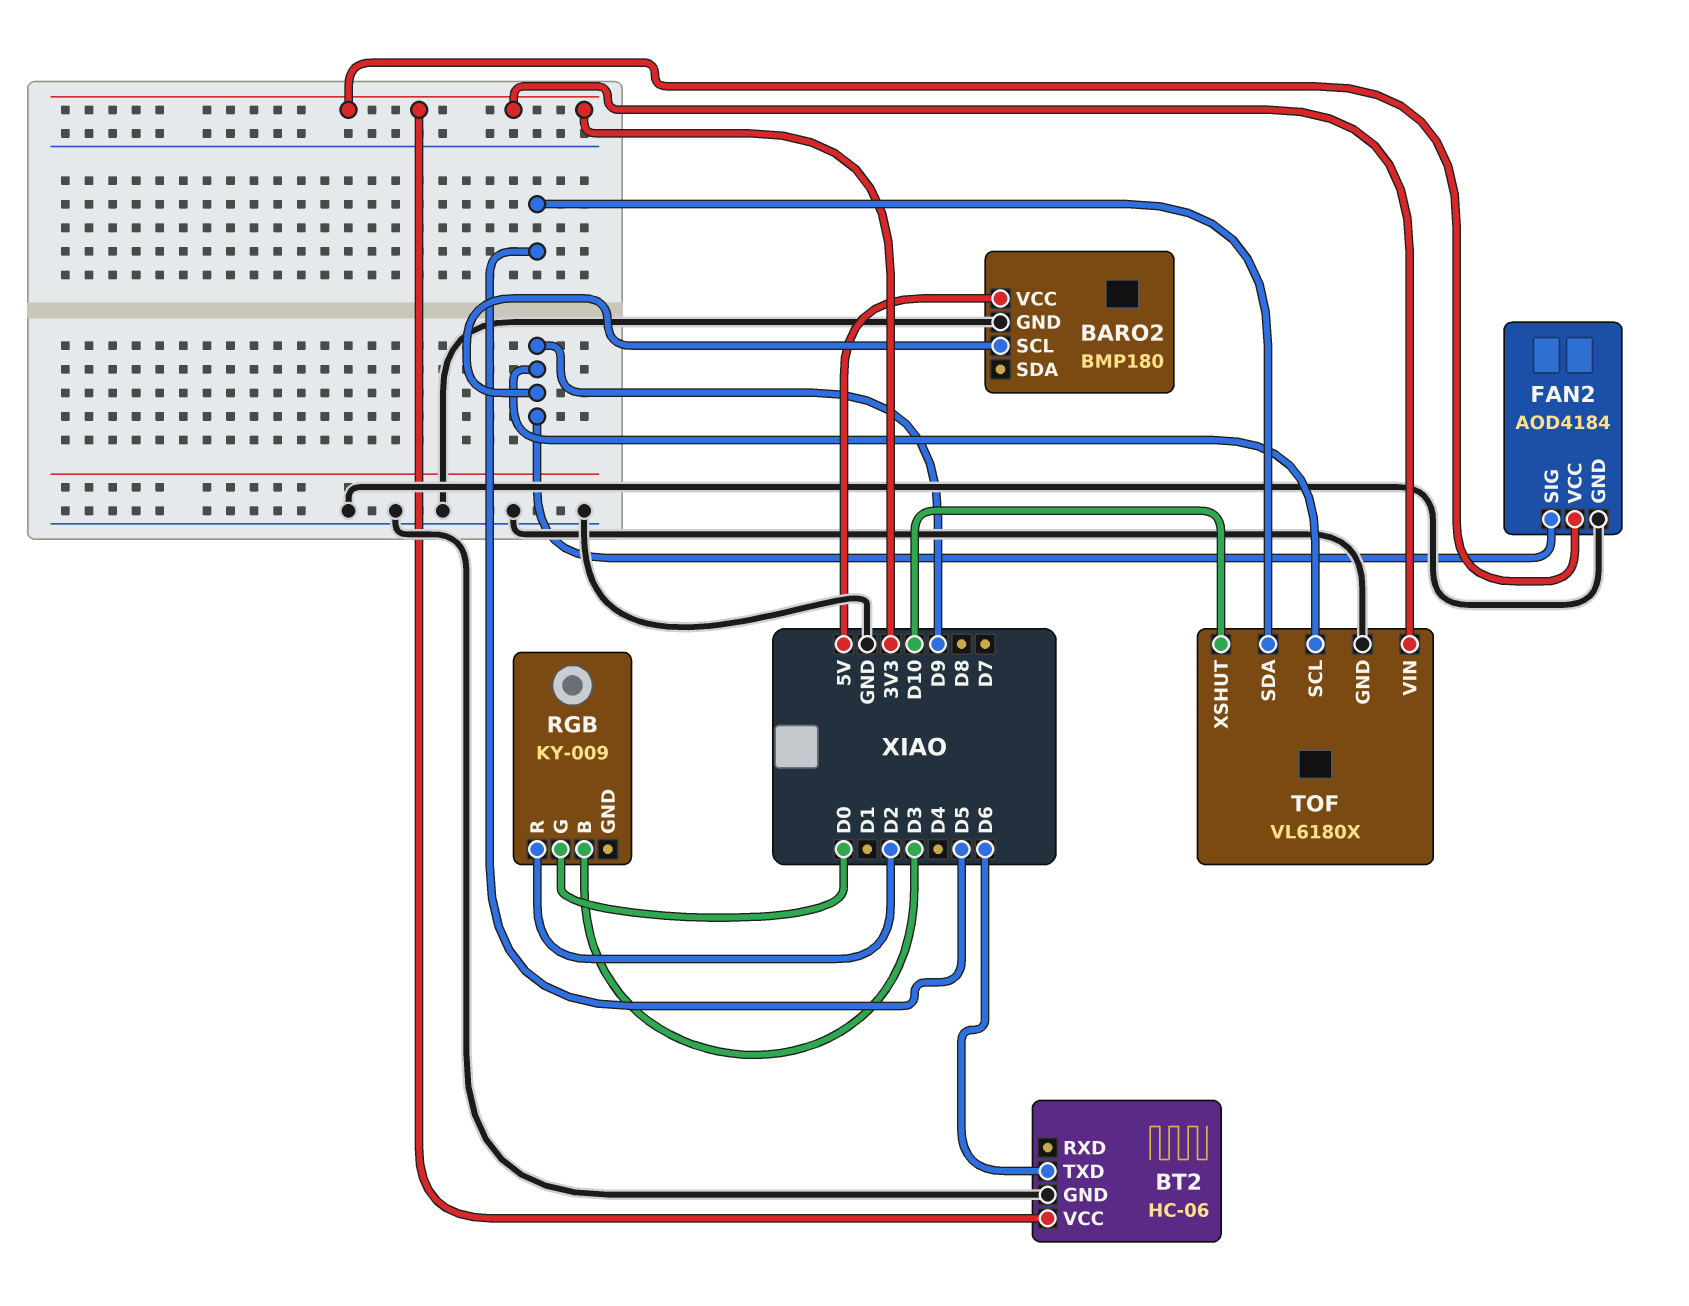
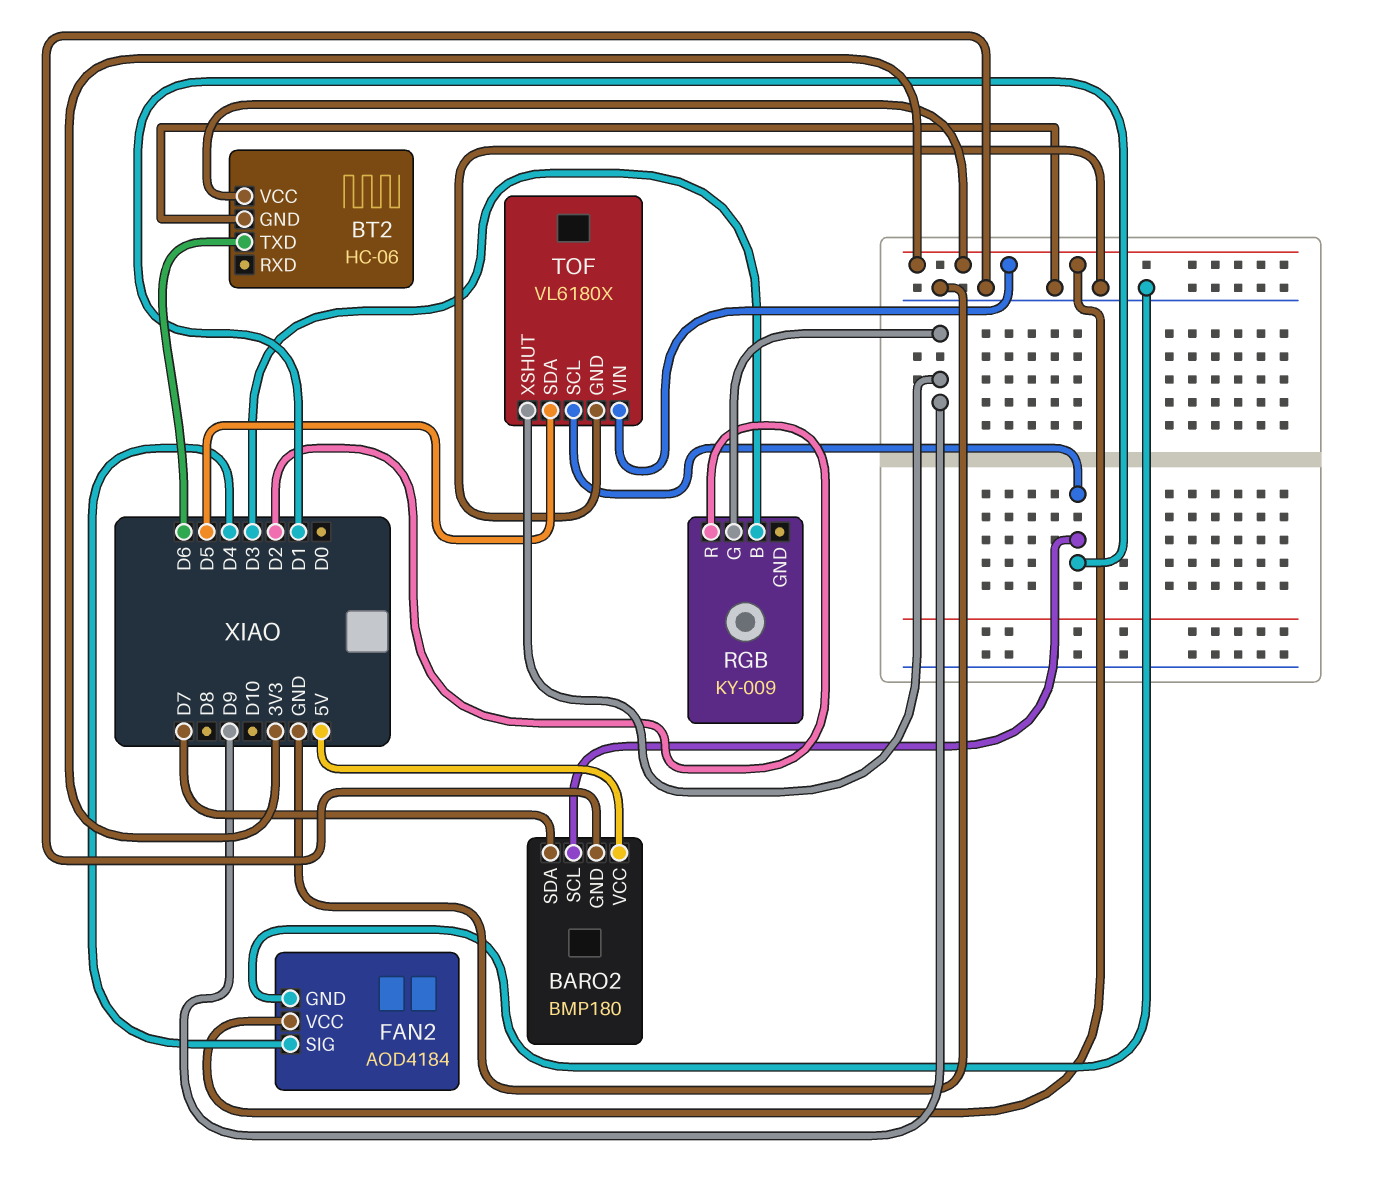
BARO2 pin SCL: D9 -> D1
BARO2 pin SDA: none -> D7
FAN2 pin SIG: D9 -> D4
RGB pin G: D0 -> D9
TOF pin SCL: D9 -> D1
TOF pin XSHUT: D10 -> D9

